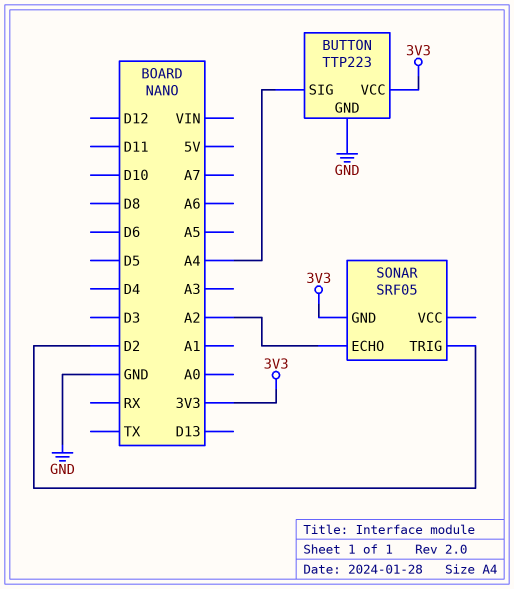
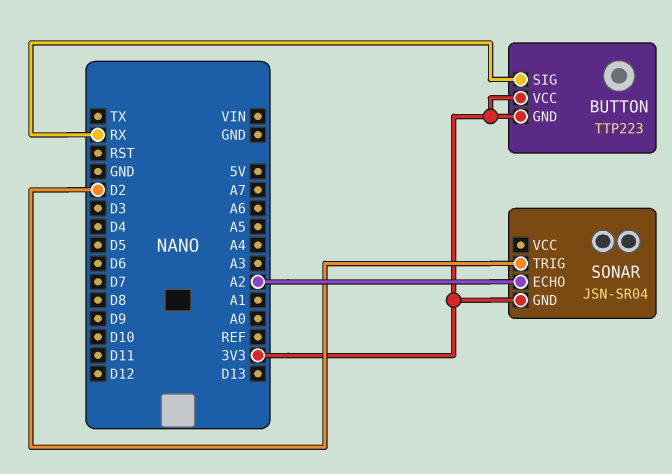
BUTTON pin GND: GND -> 3V3
BUTTON pin SIG: A4 -> RX
SONAR: SRF05 -> JSN-SR04

